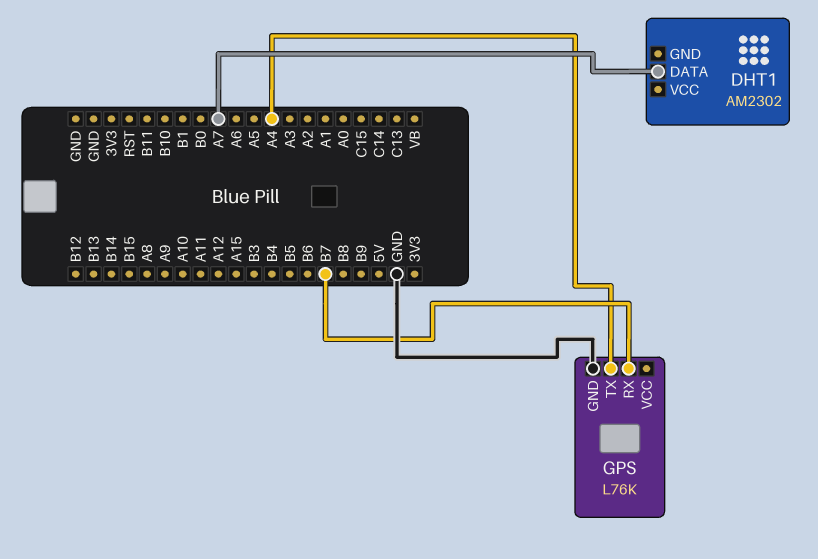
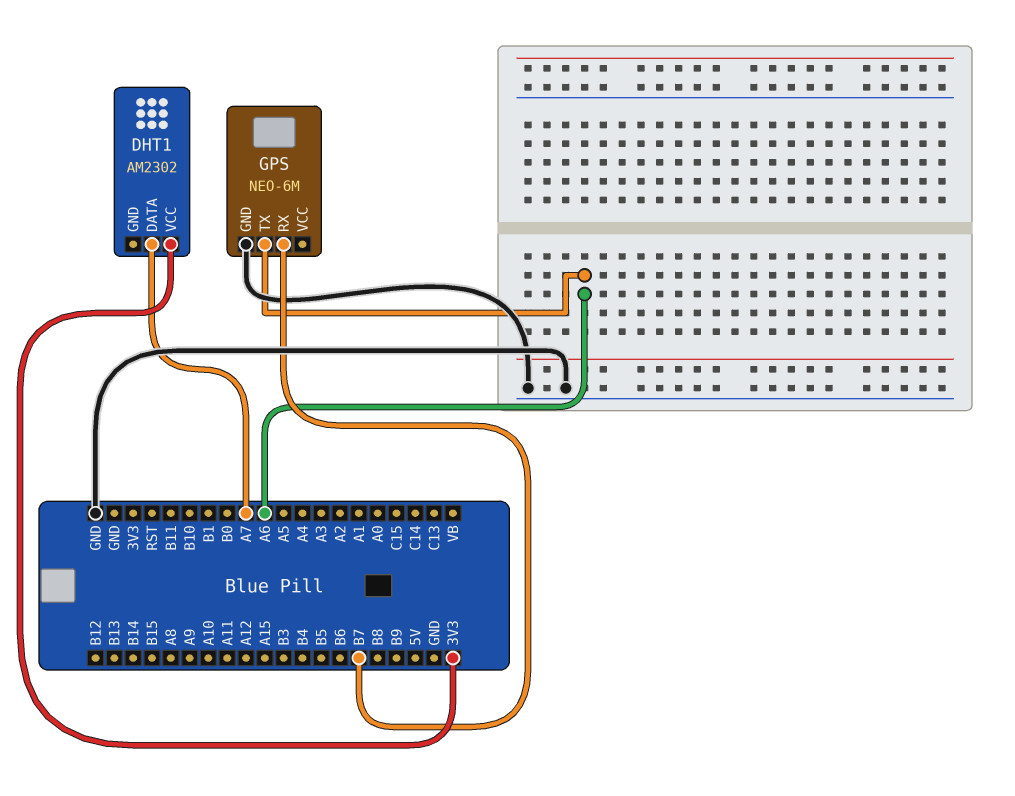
DHT1 pin VCC: none -> 3V3
GPS: L76K -> NEO-6M
GPS pin TX: A4 -> A6

